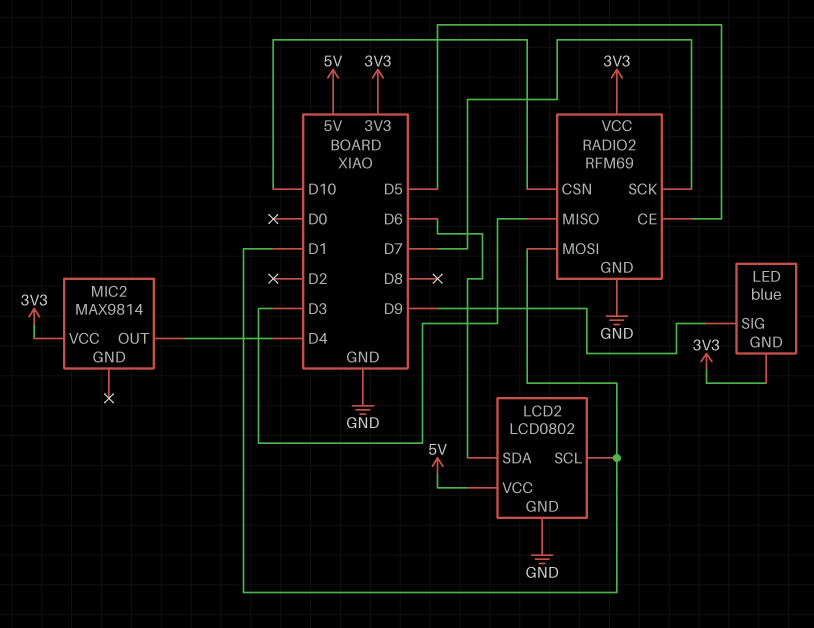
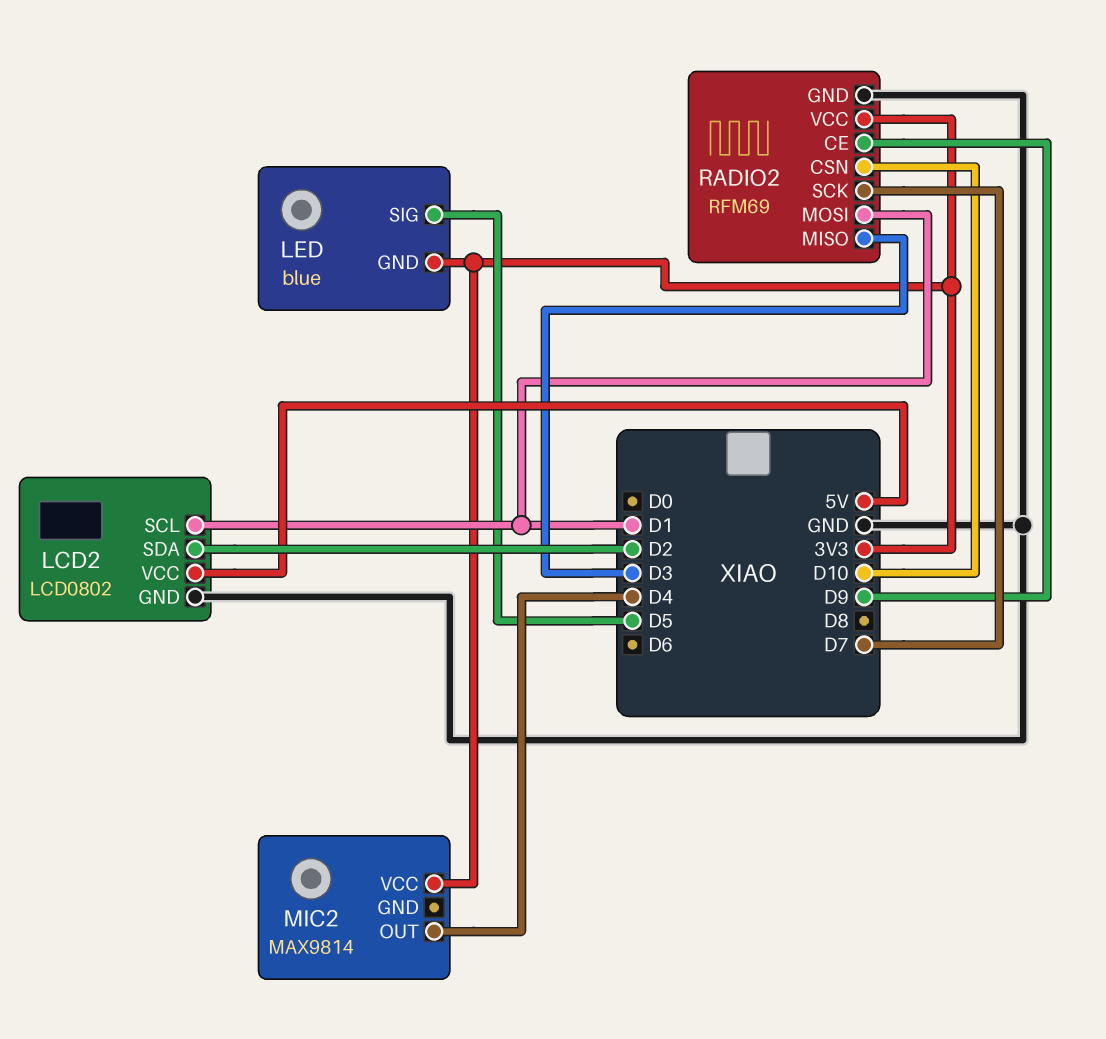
LCD2 pin SDA: D6 -> D2
LED pin SIG: D9 -> D5
RADIO2 pin CE: D5 -> D9

